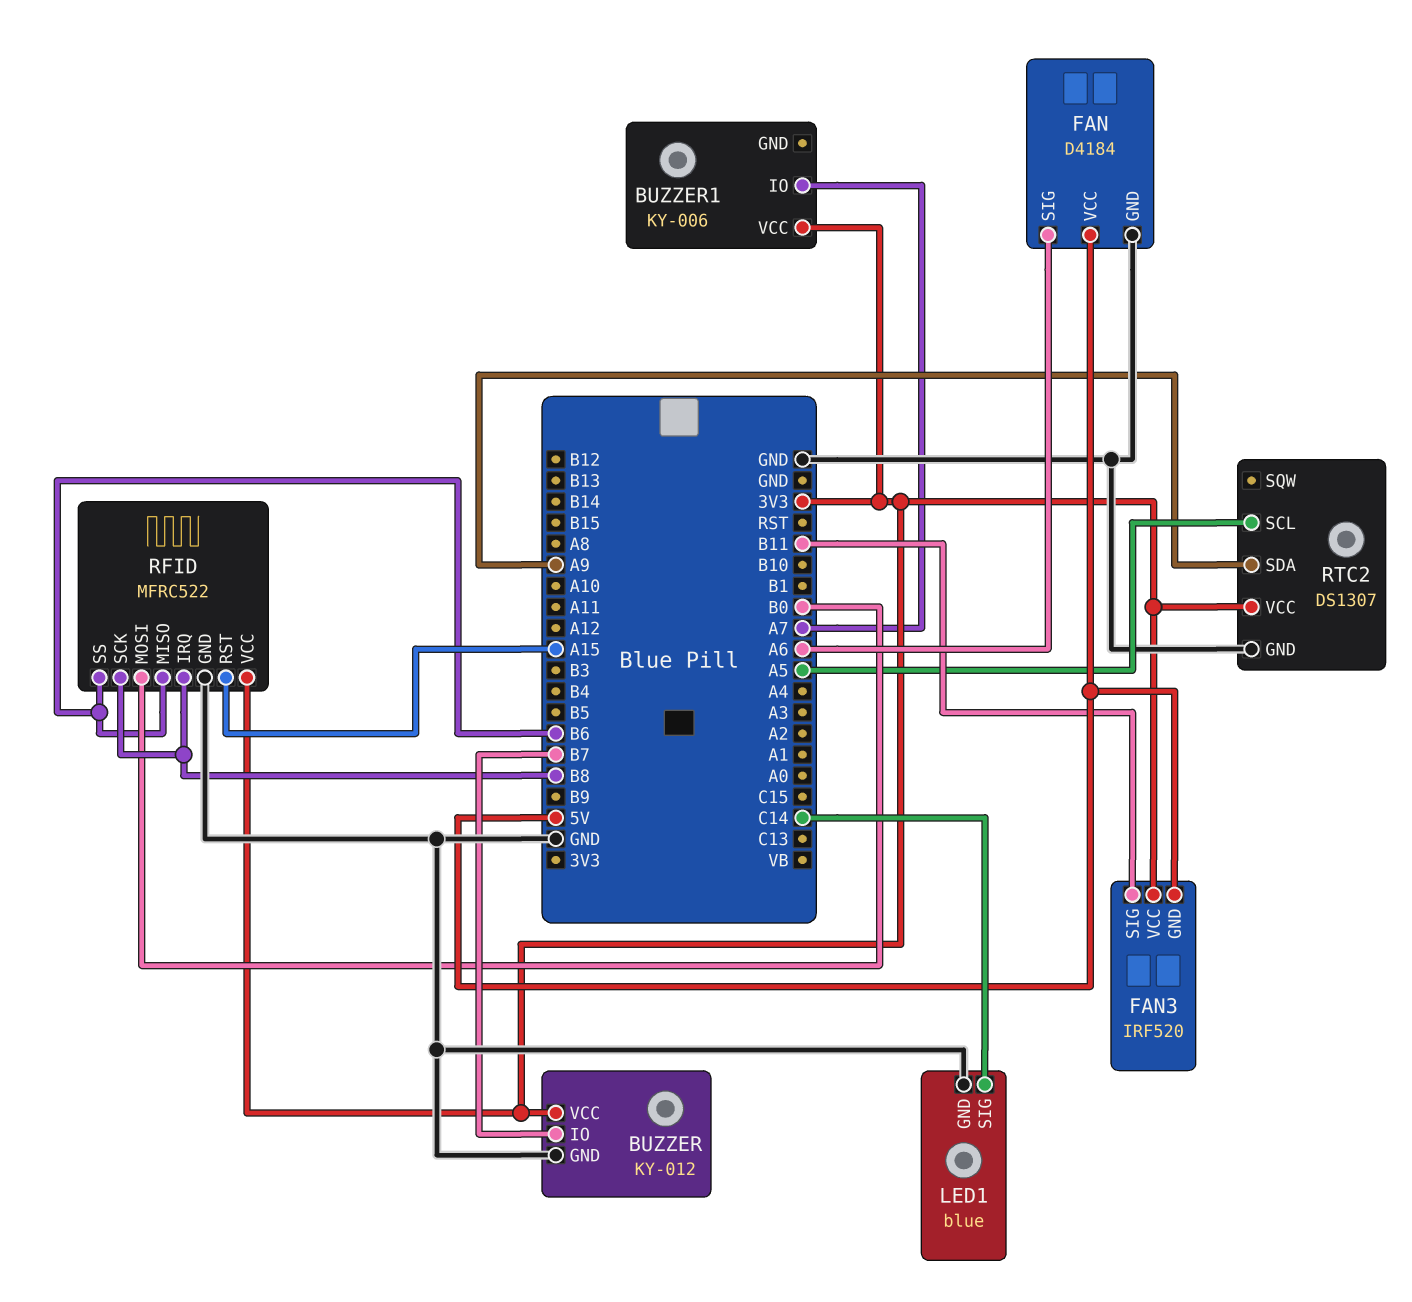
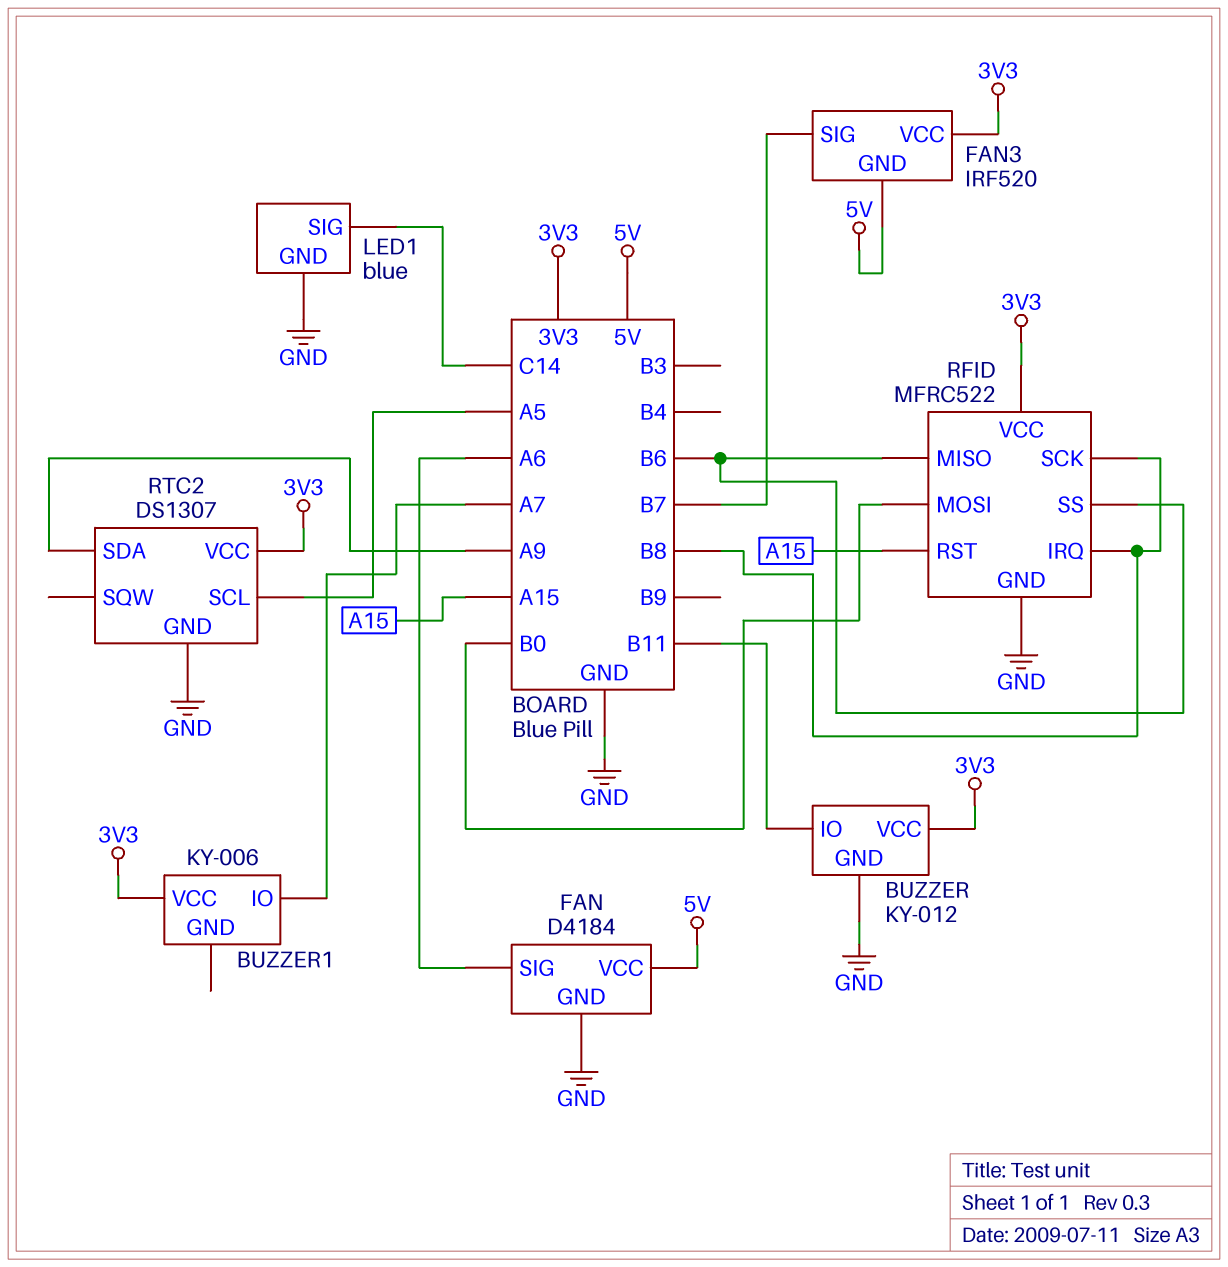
BUZZER pin IO: B7 -> B11
FAN3 pin SIG: B11 -> B7

